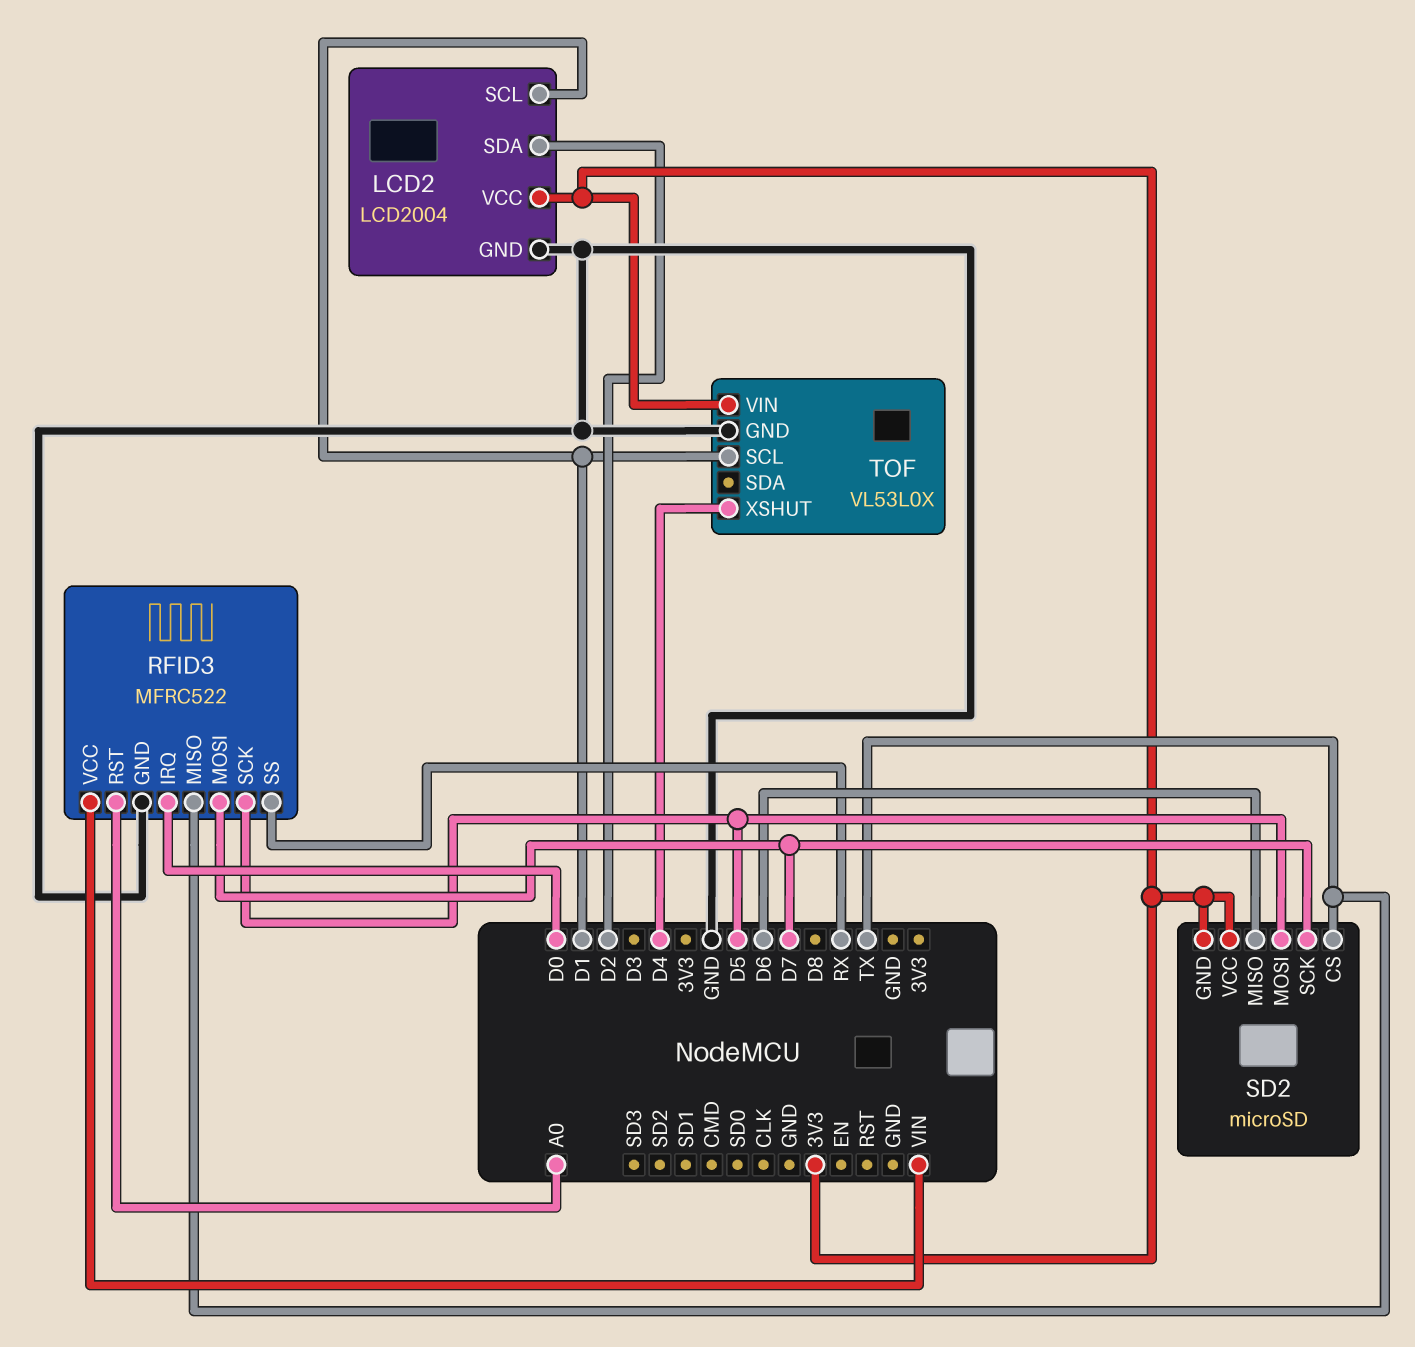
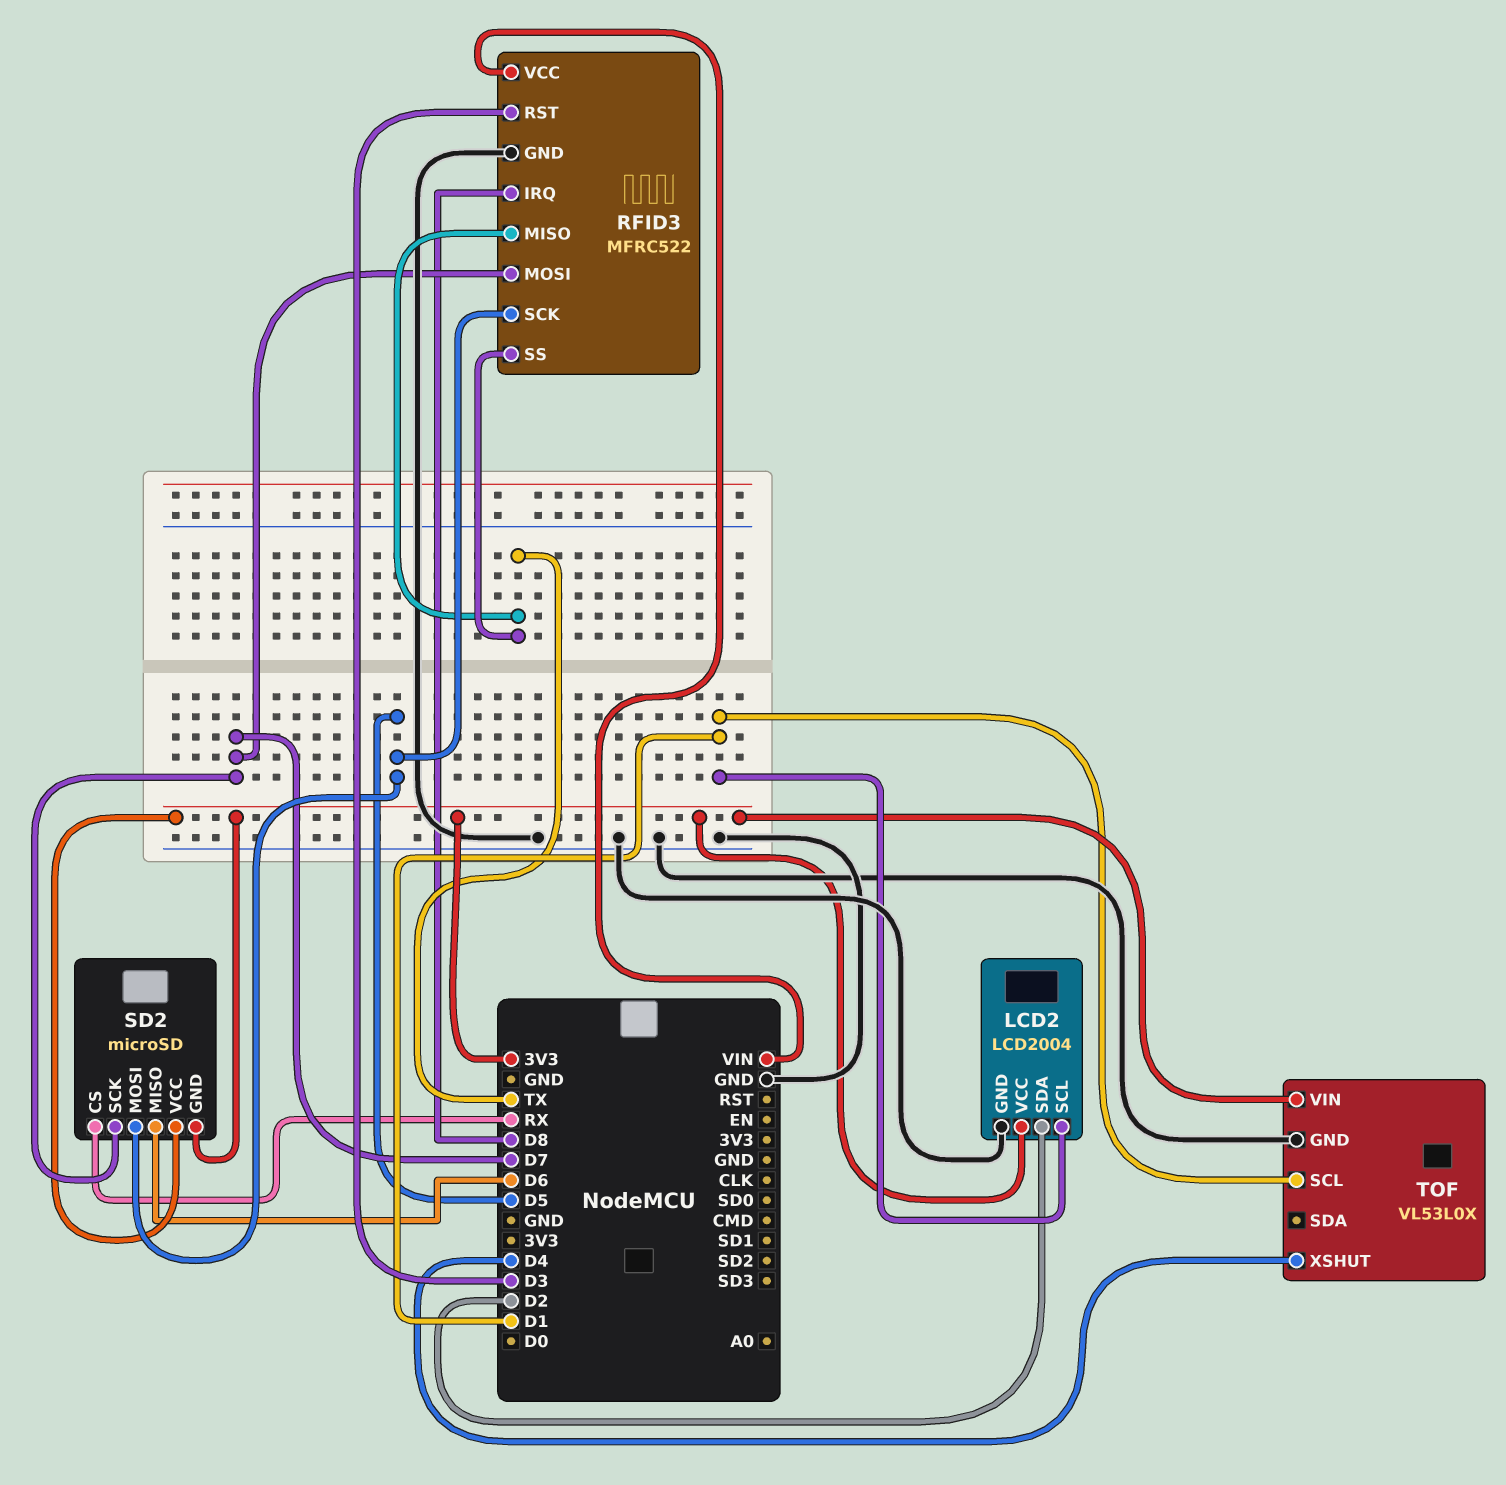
RFID3 pin IRQ: D0 -> D8
RFID3 pin RST: A0 -> D3
RFID3 pin SS: RX -> TX
SD2 pin CS: TX -> RX

